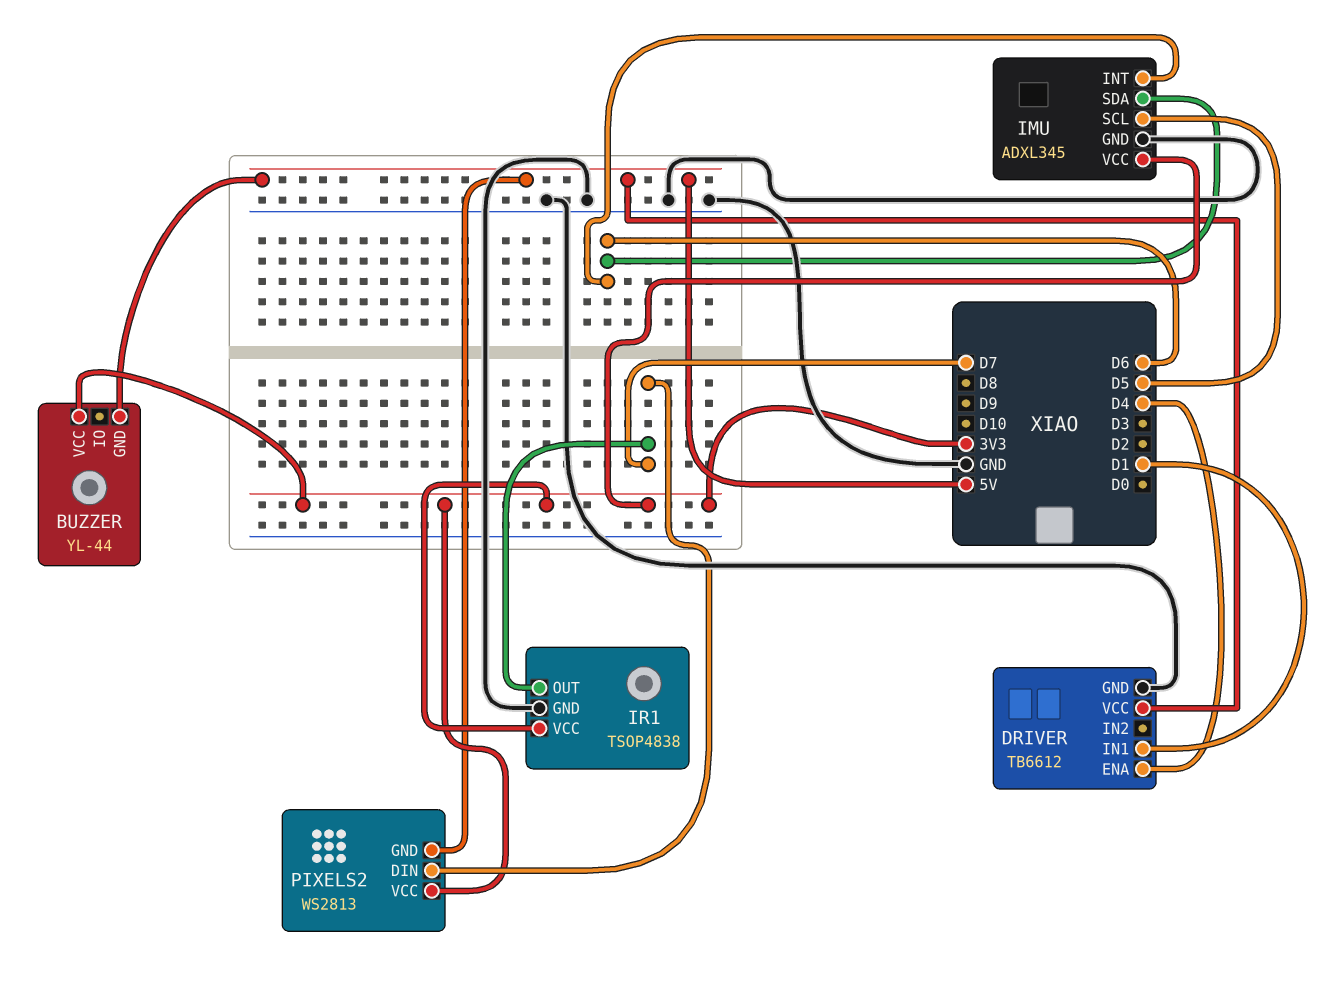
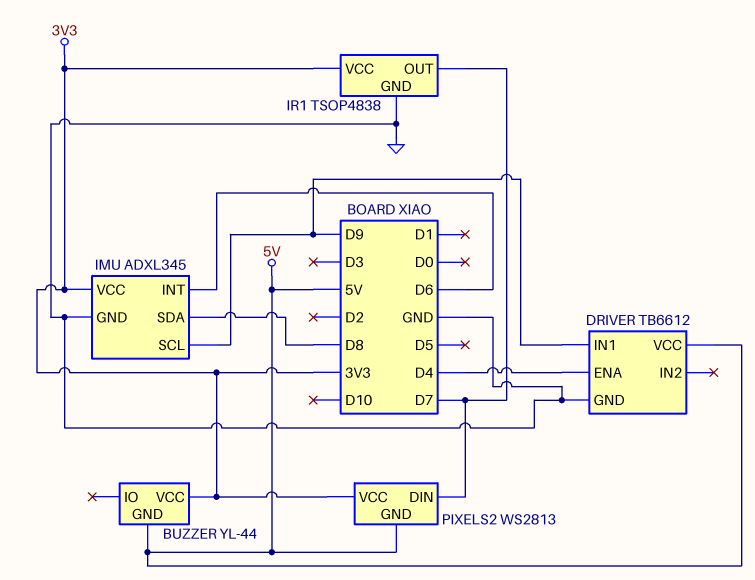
DRIVER pin IN1: D1 -> D9
IMU pin SCL: D5 -> D9
IMU pin SDA: D6 -> D8

